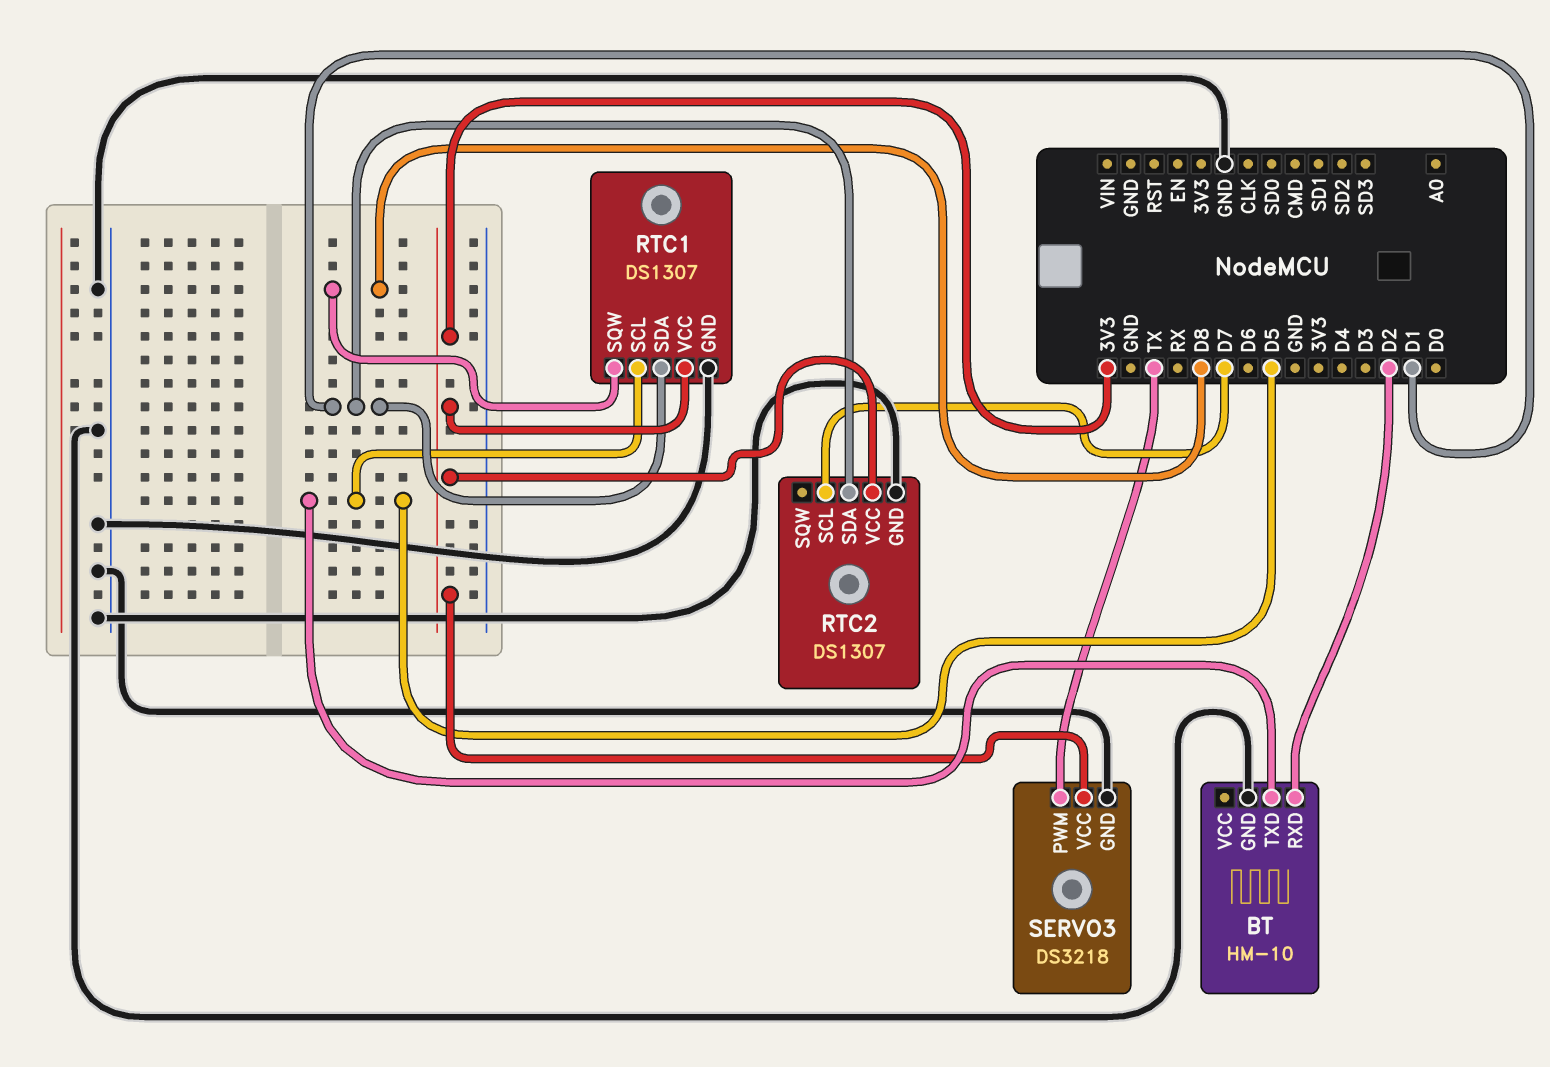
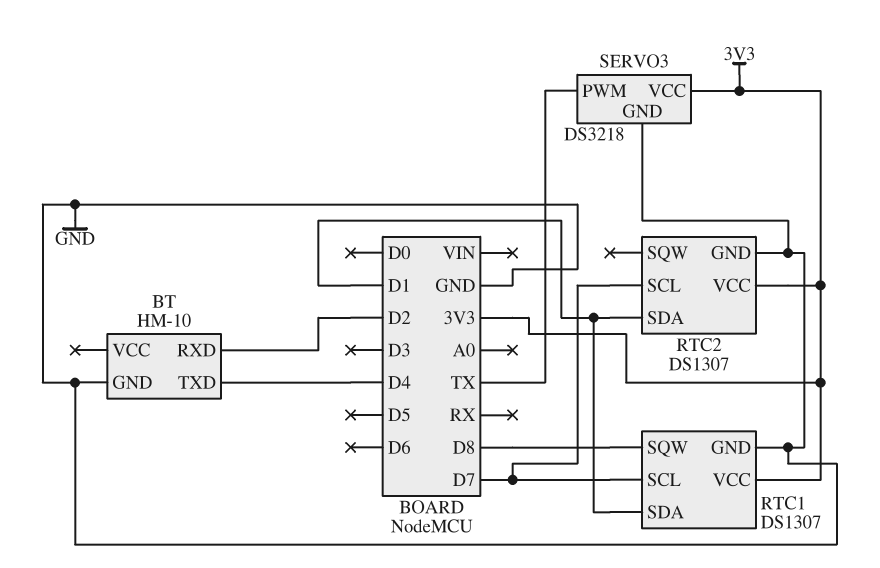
BT pin TXD: D5 -> D4
RTC1 pin SCL: D5 -> D7

